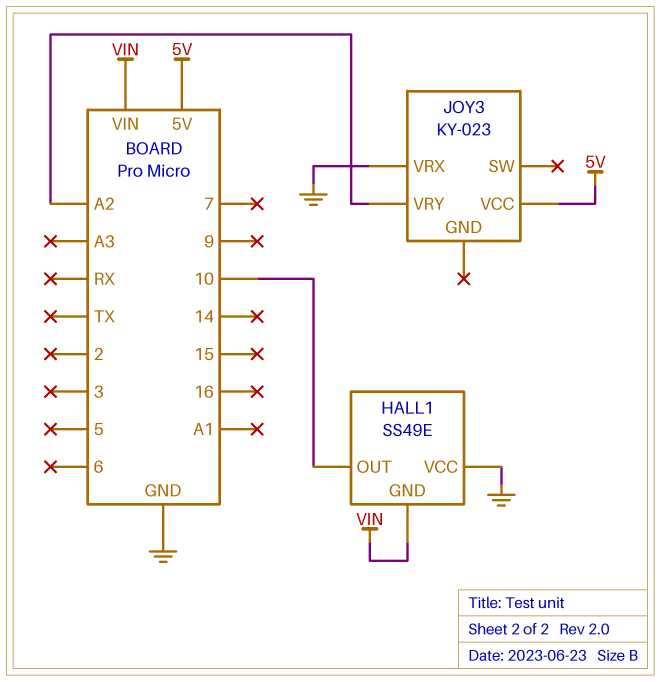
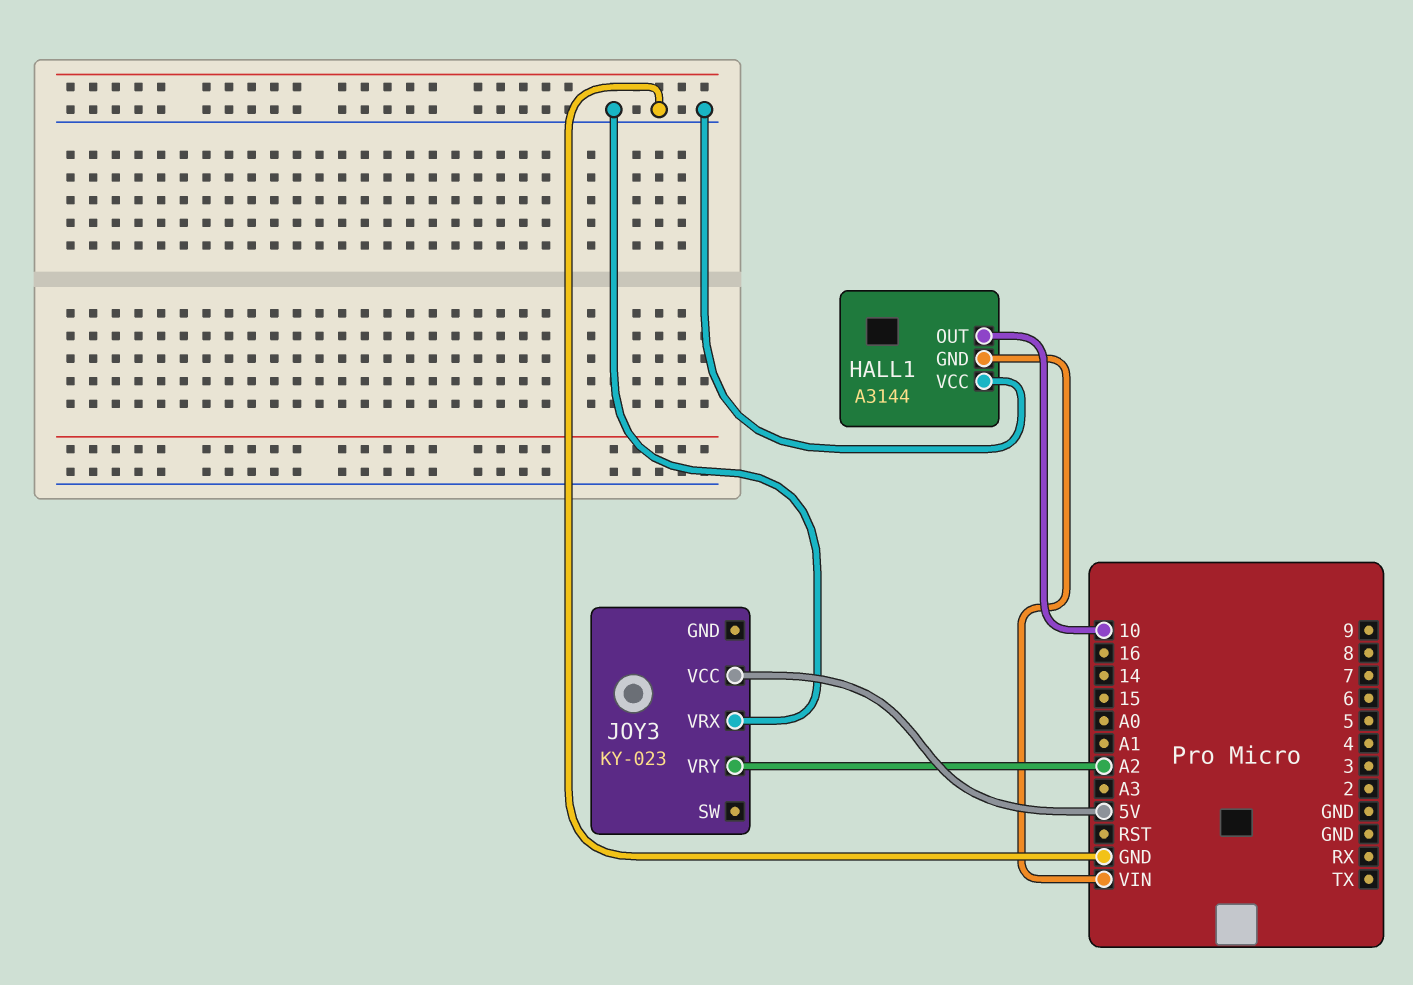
HALL1: SS49E -> A3144

